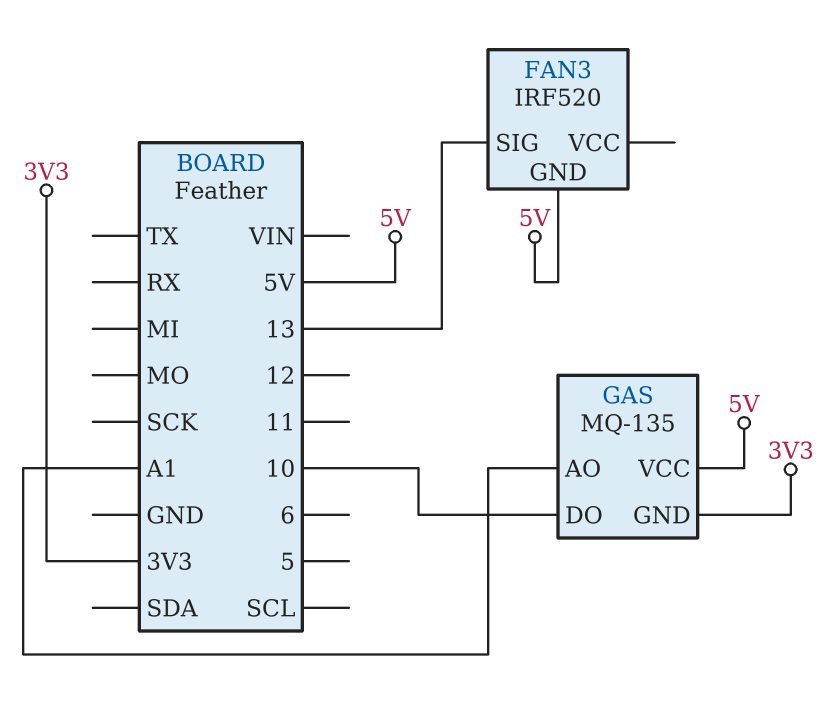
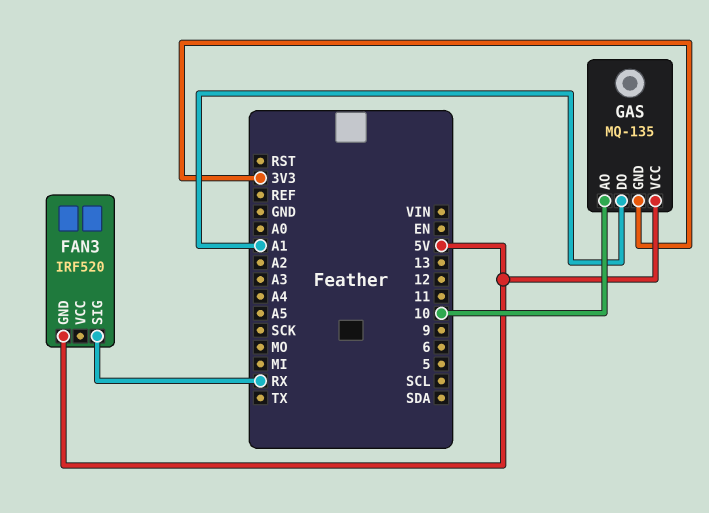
FAN3 pin SIG: 13 -> RX
GAS pin AO: A1 -> 10
GAS pin DO: 10 -> A1

